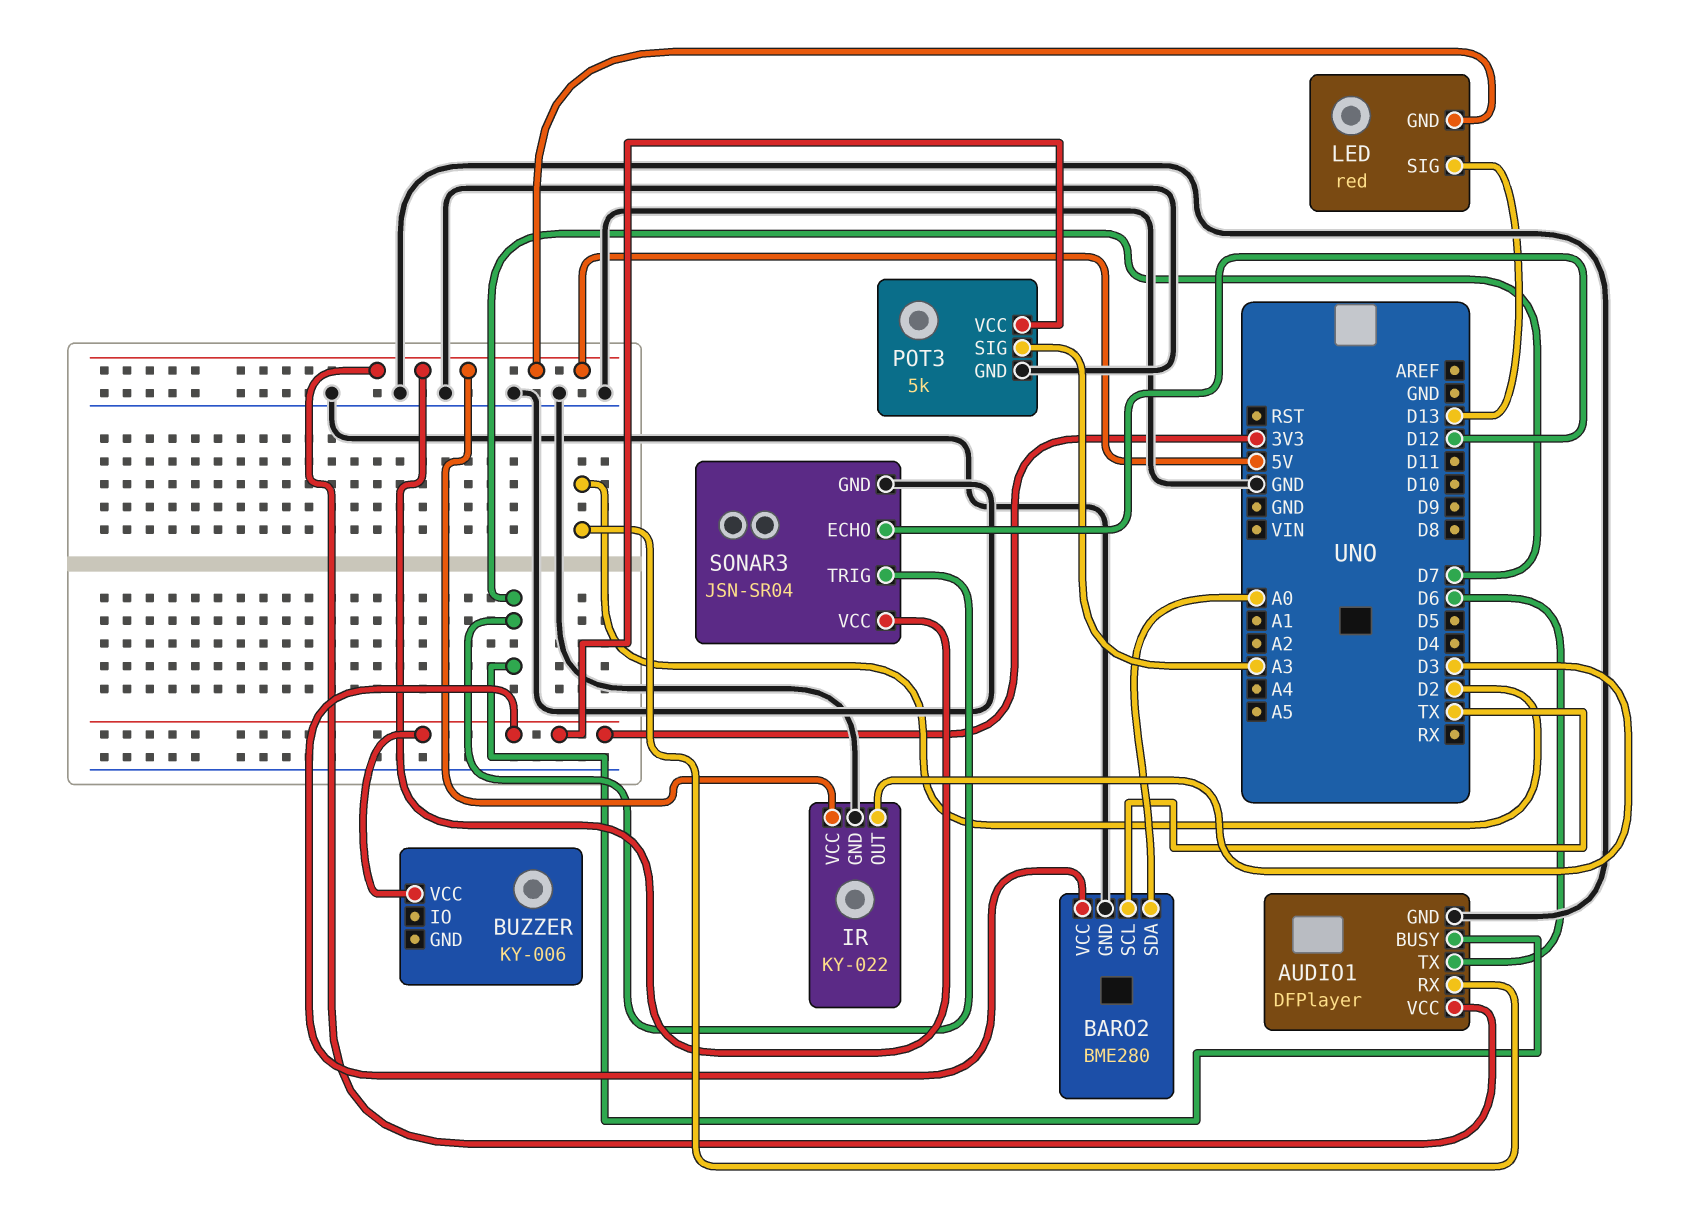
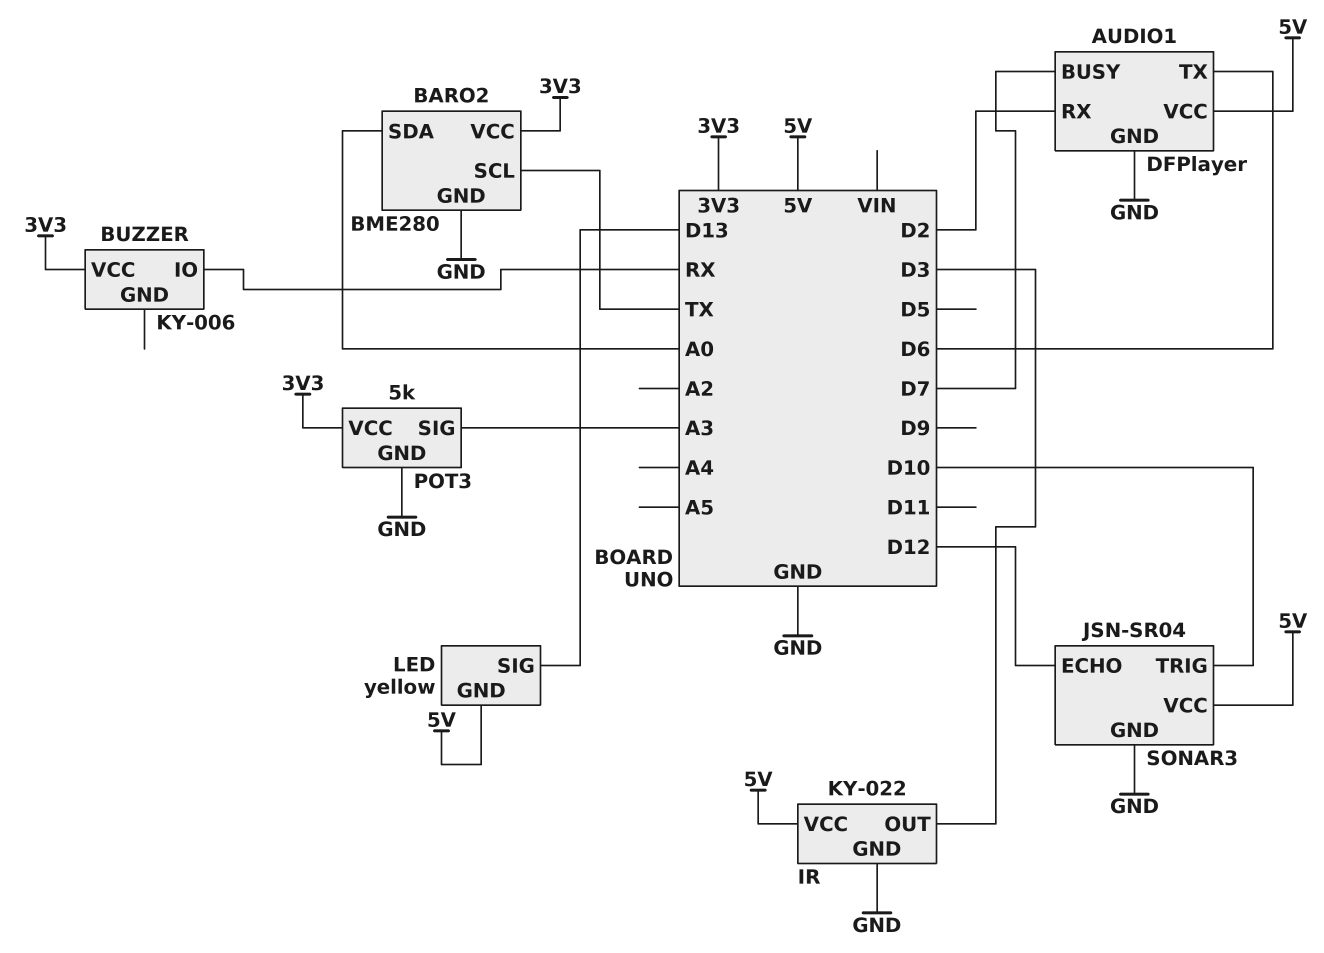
BUZZER pin IO: none -> RX
LED: red -> yellow
SONAR3 pin TRIG: D7 -> D10

